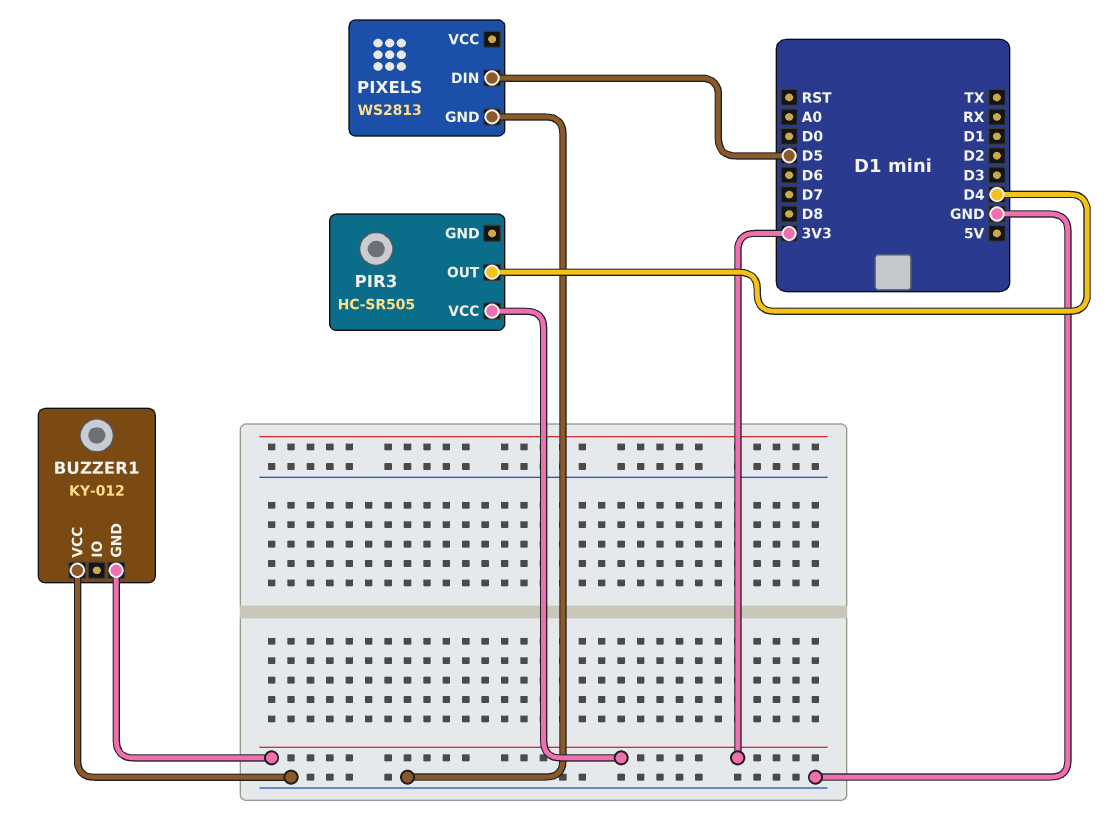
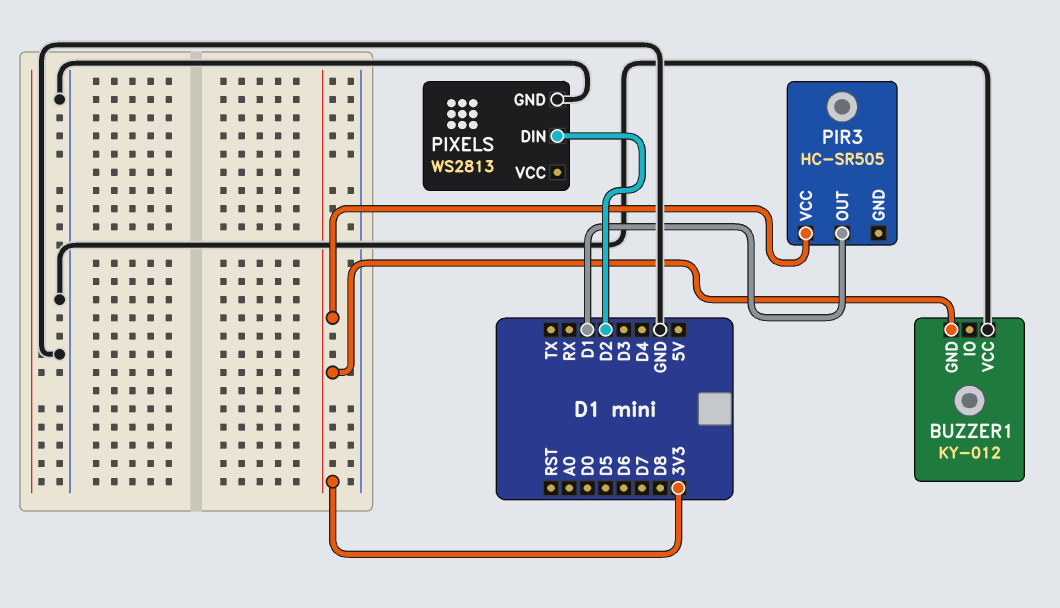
PIR3 pin OUT: D4 -> D1
PIXELS pin DIN: D5 -> D2

